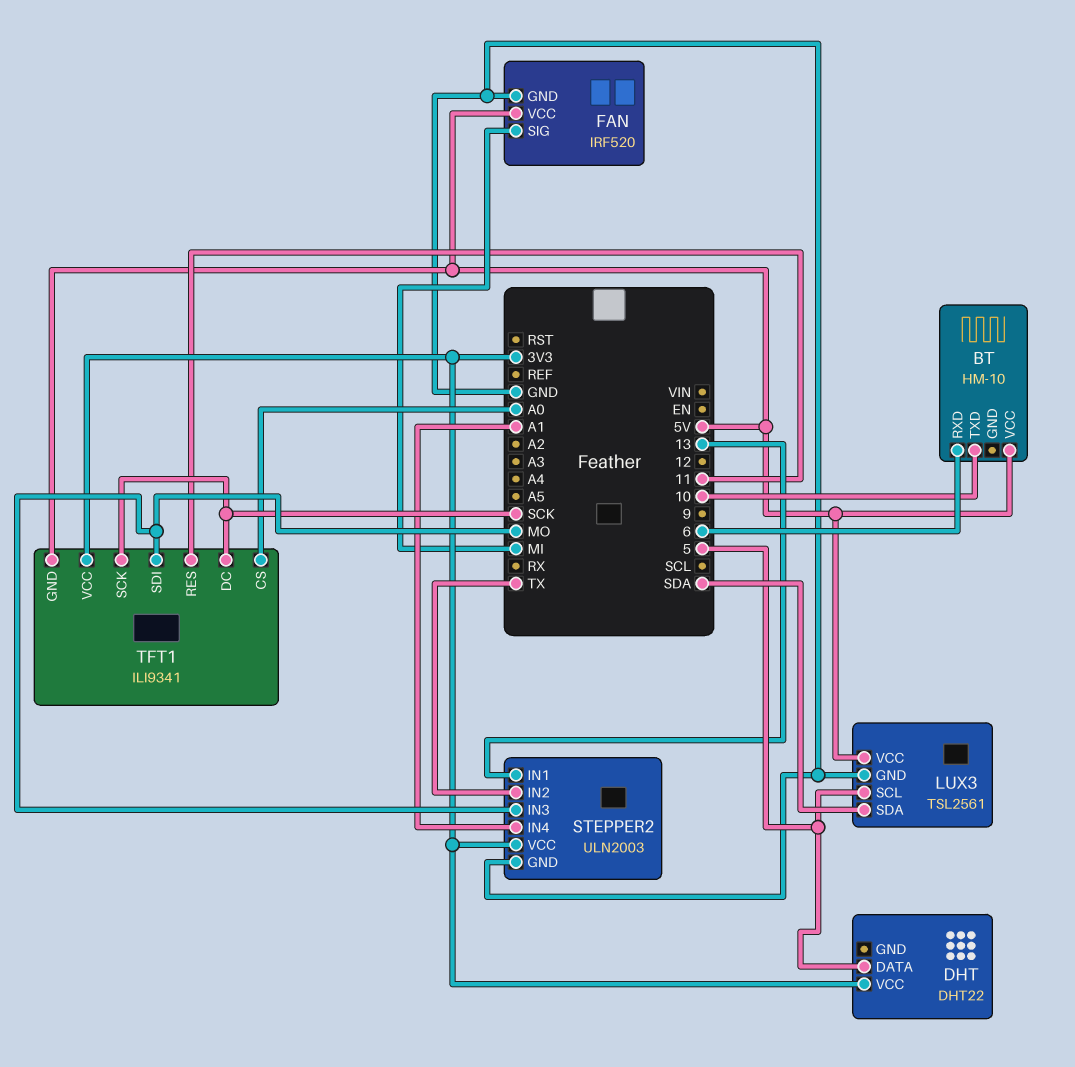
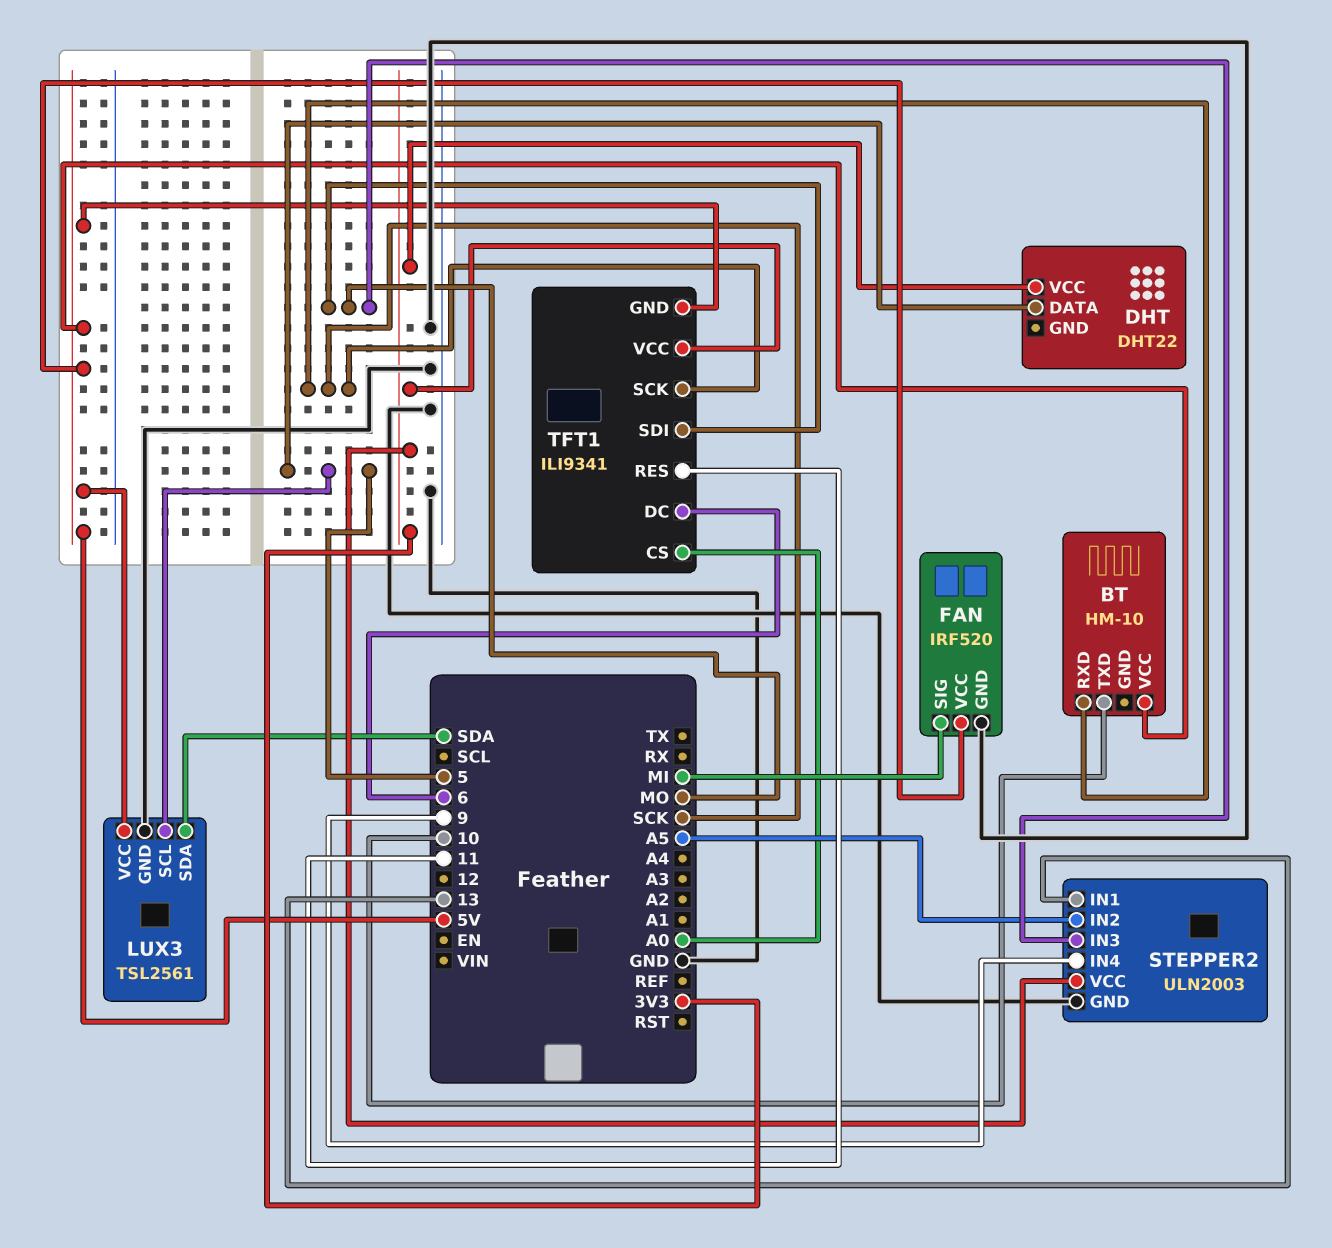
BT pin RXD: 6 -> SCK
STEPPER2 pin IN2: TX -> A5
STEPPER2 pin IN4: A1 -> 9
TFT1 pin DC: SCK -> 6

